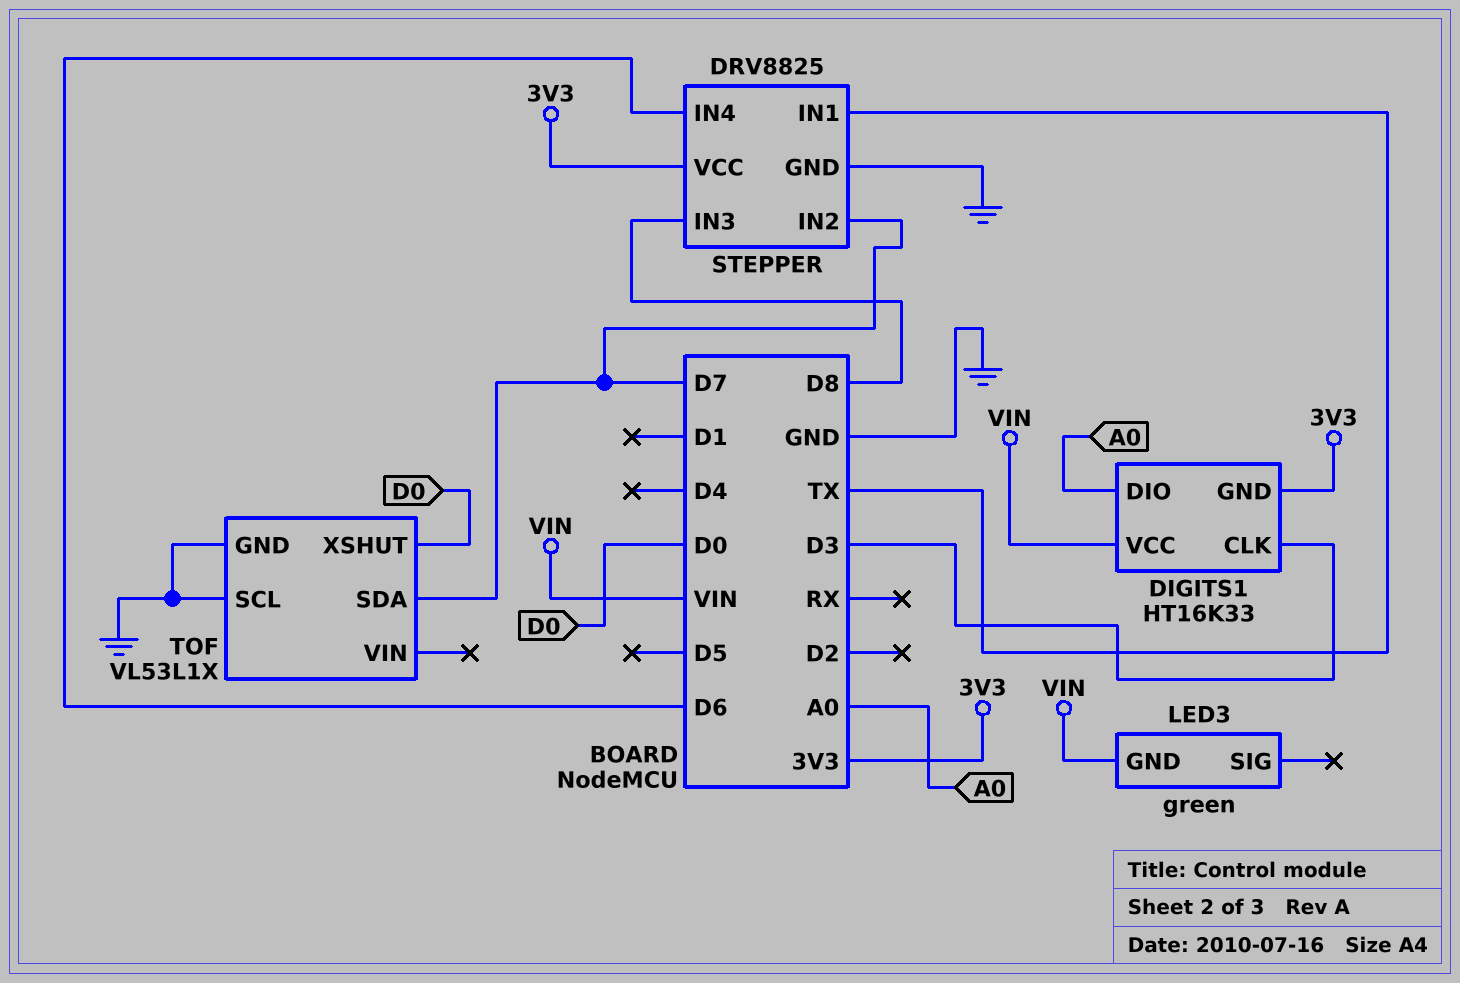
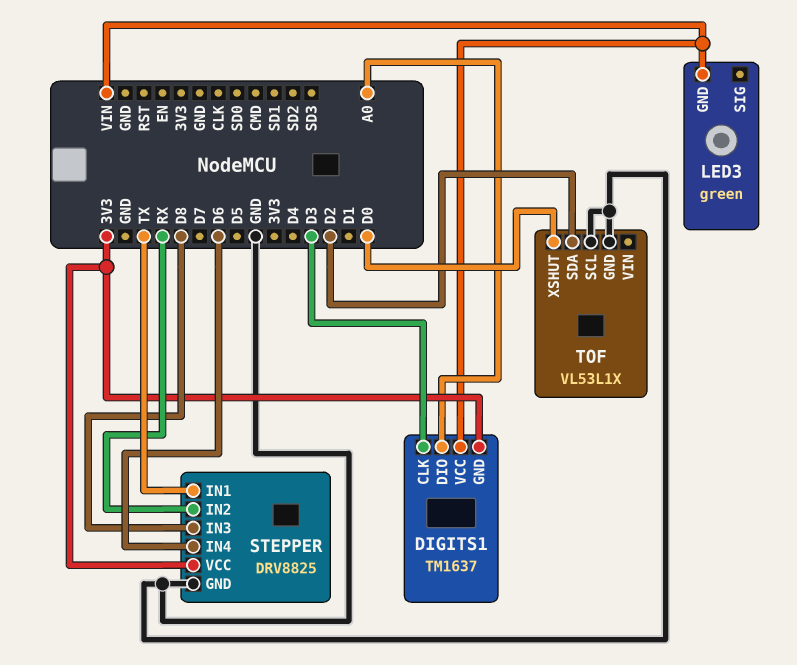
DIGITS1: HT16K33 -> TM1637
STEPPER pin IN2: D7 -> RX
TOF pin SDA: D7 -> D2

